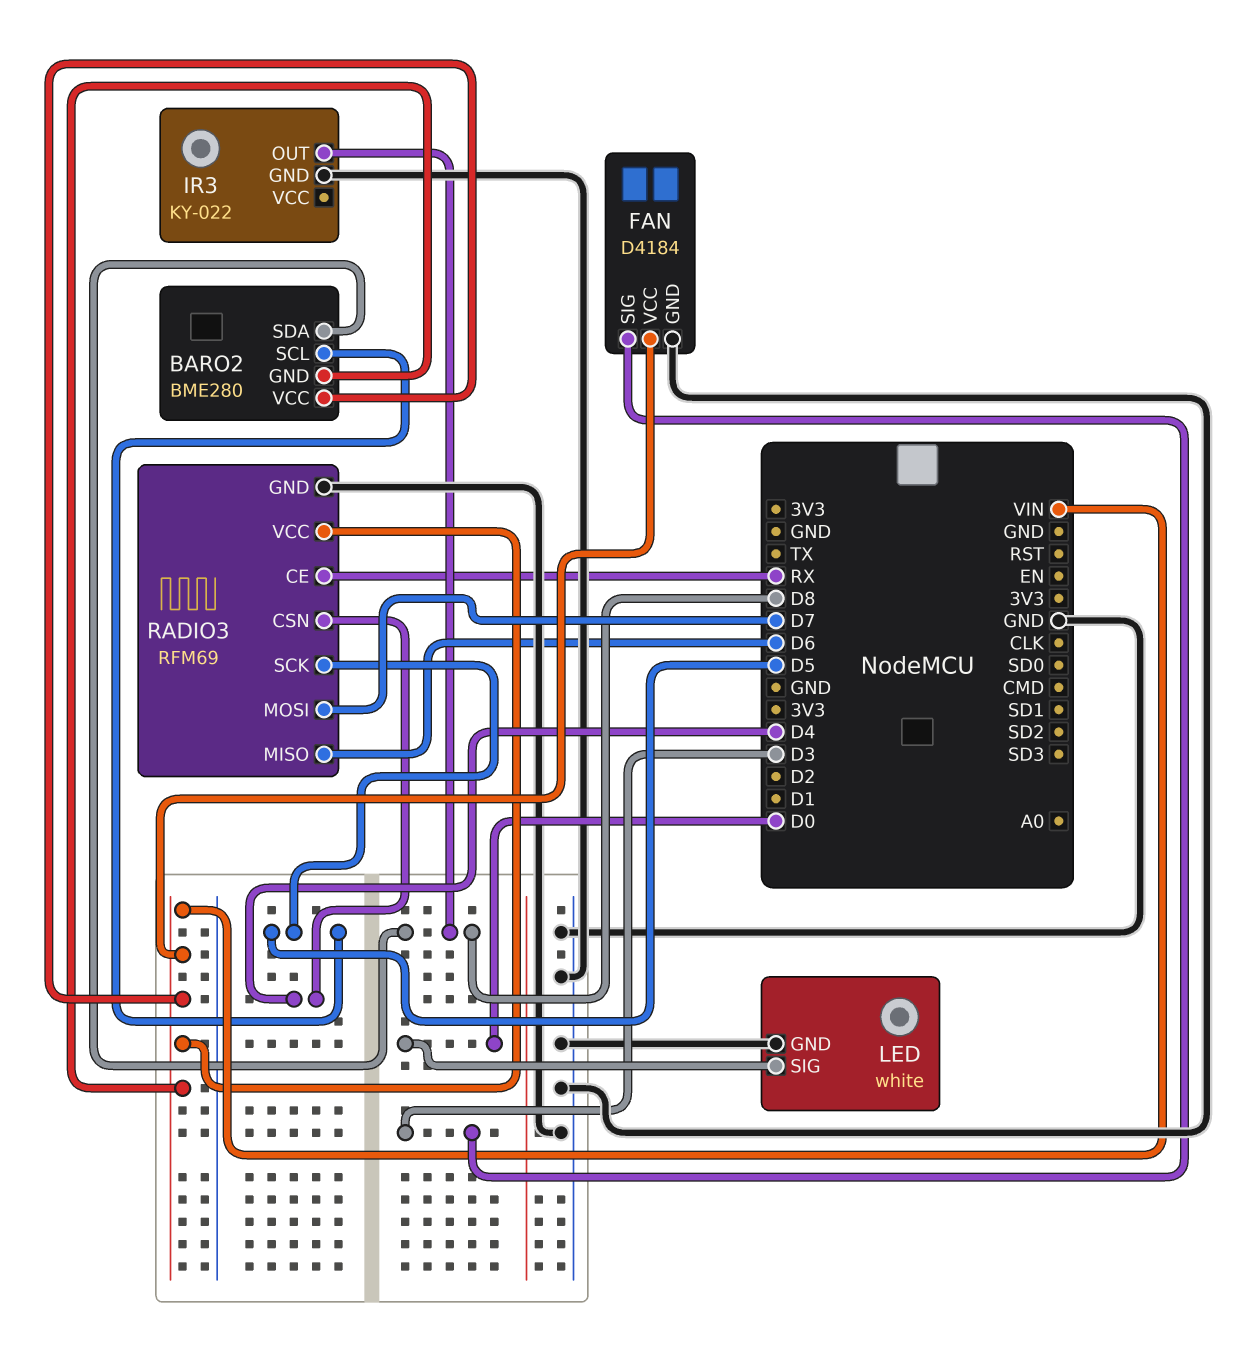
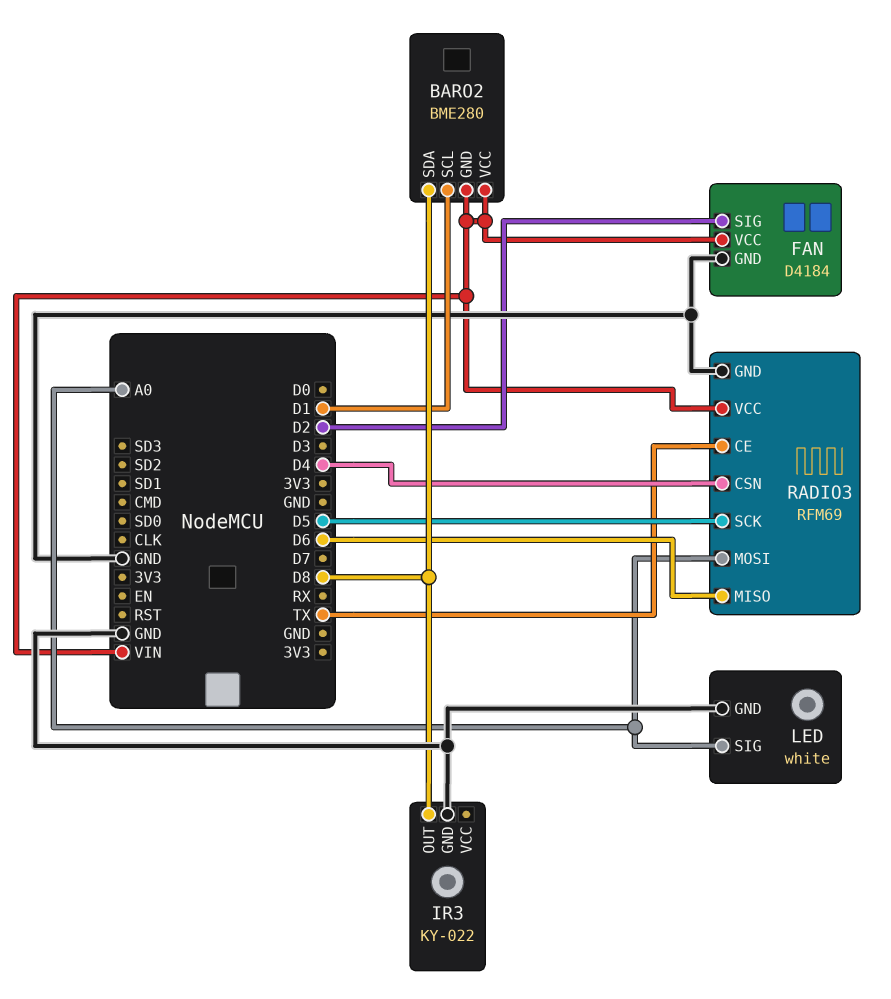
BARO2 pin SCL: D5 -> D1
FAN pin SIG: D3 -> D2
LED pin SIG: D0 -> A0
RADIO3 pin CE: RX -> TX
RADIO3 pin MOSI: D7 -> A0

